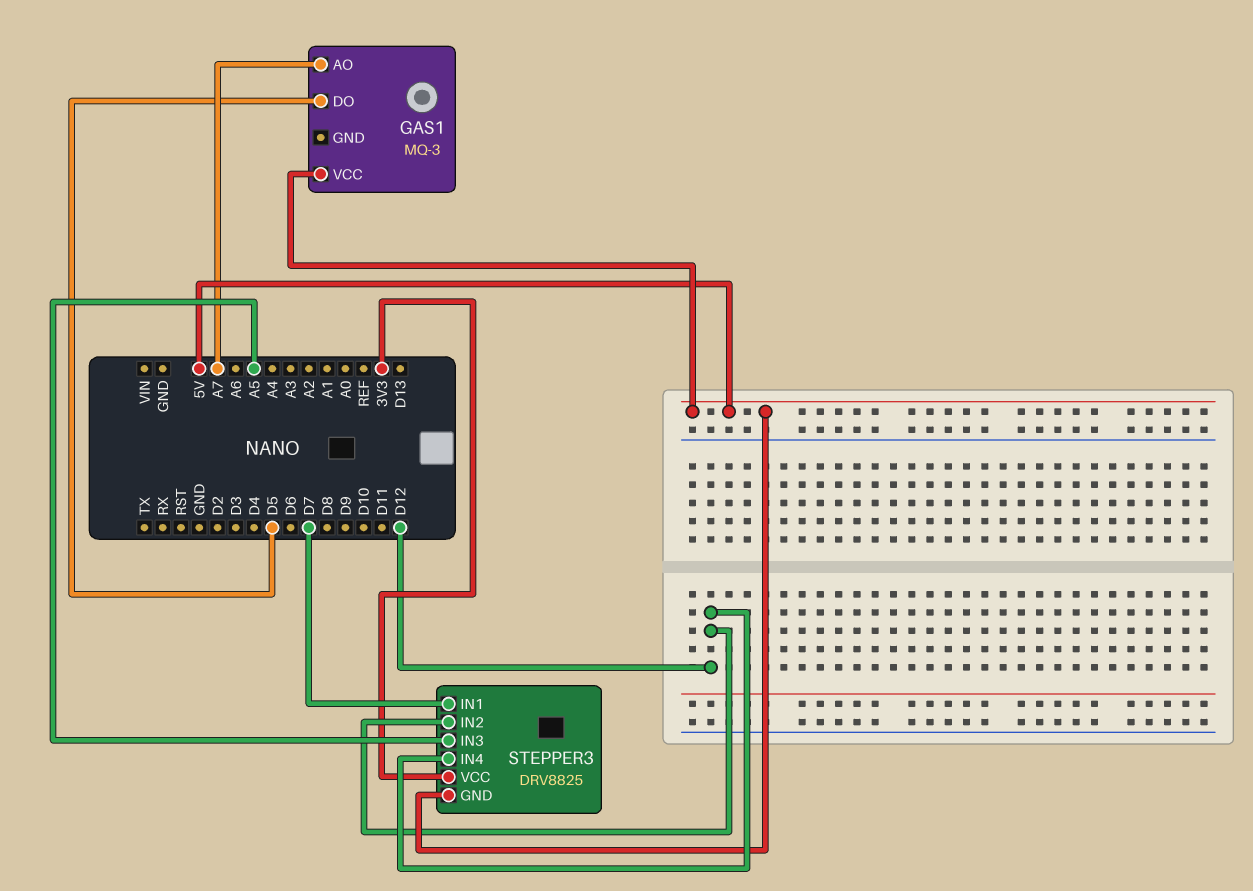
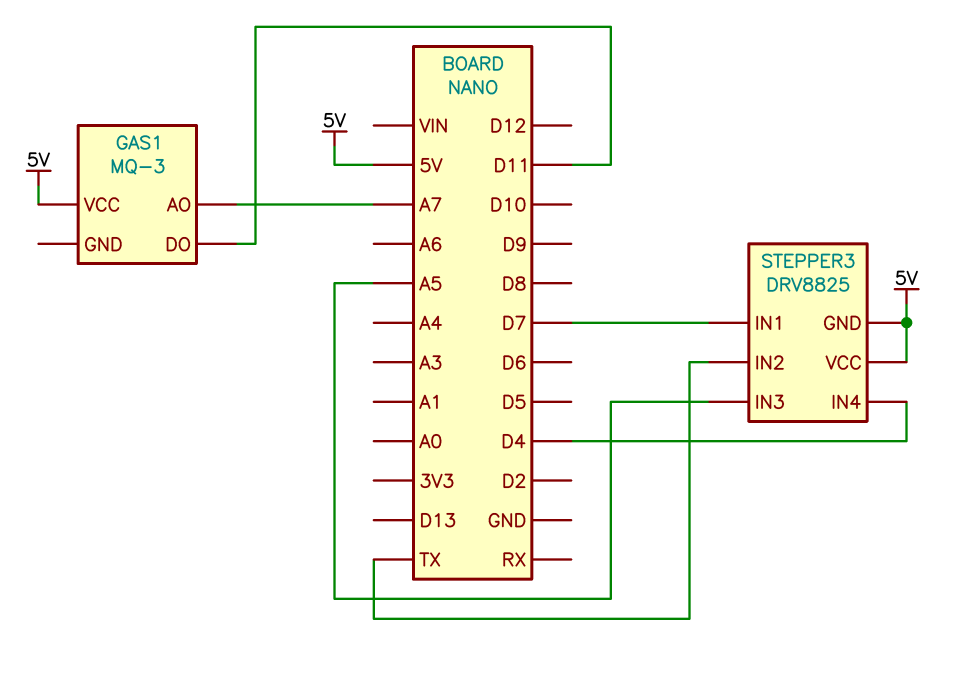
GAS1 pin DO: D5 -> D11
STEPPER3 pin IN2: D12 -> TX
STEPPER3 pin IN4: D12 -> D4
STEPPER3 pin VCC: 3V3 -> 5V

